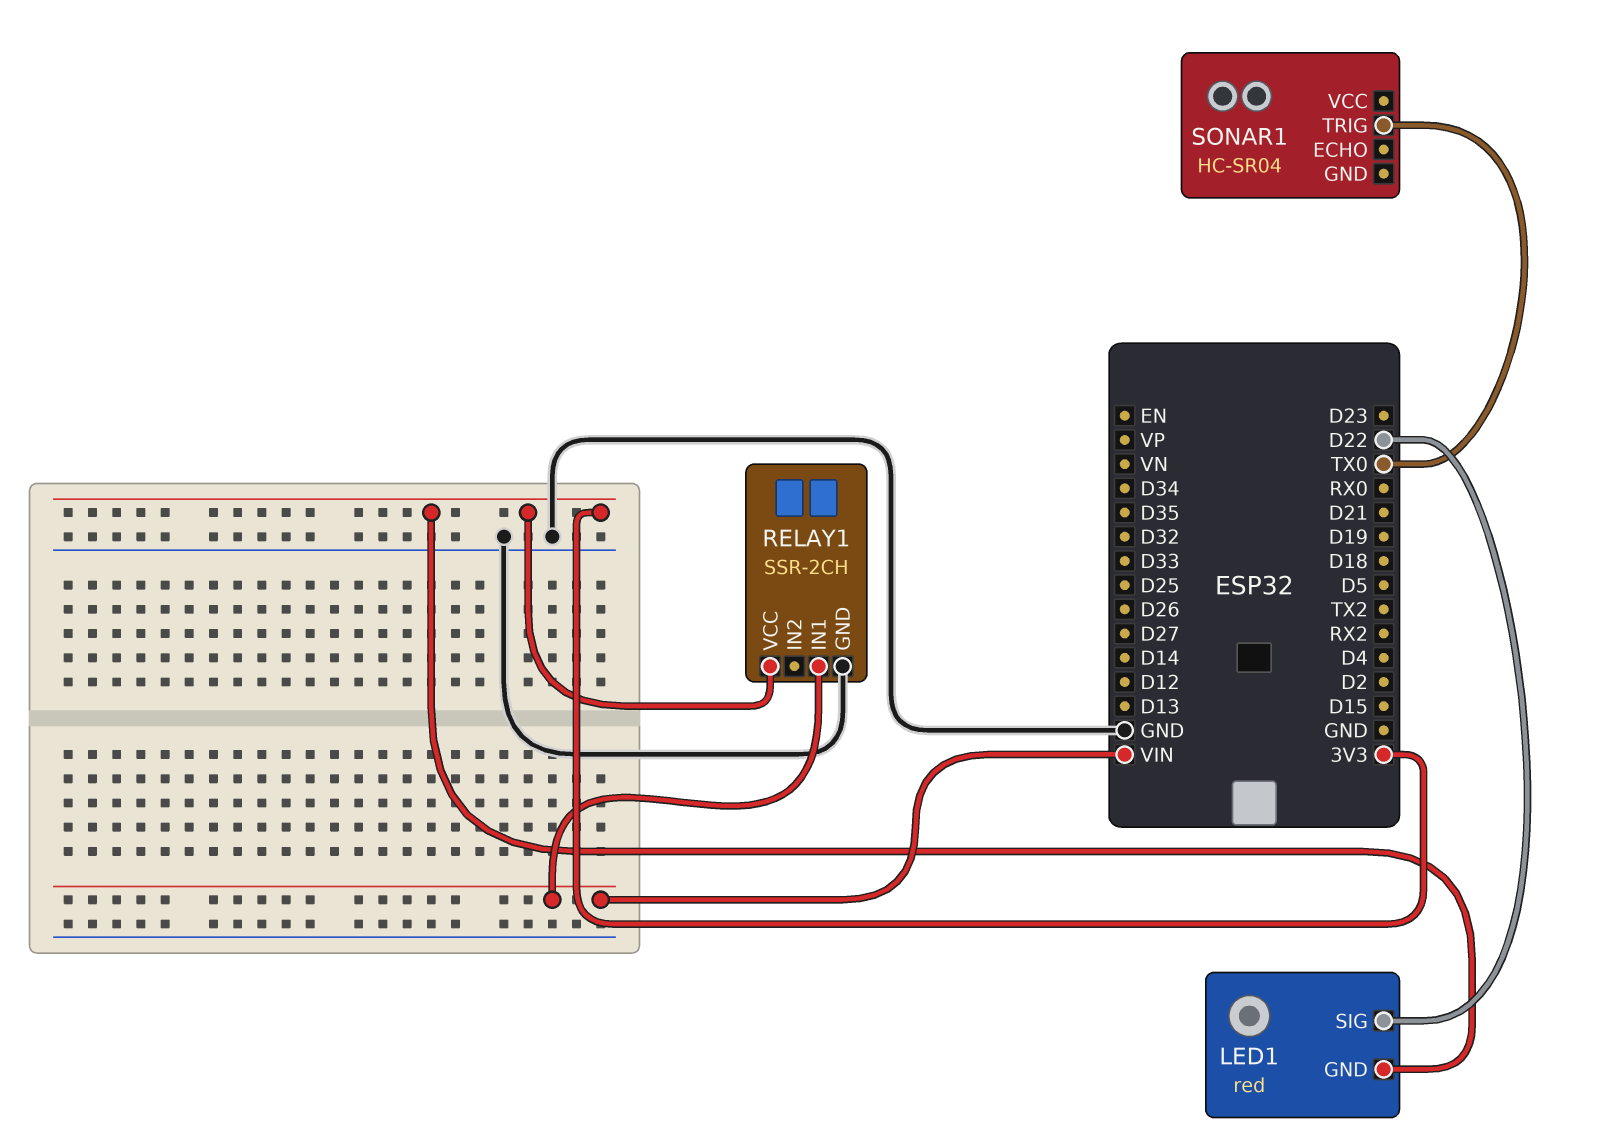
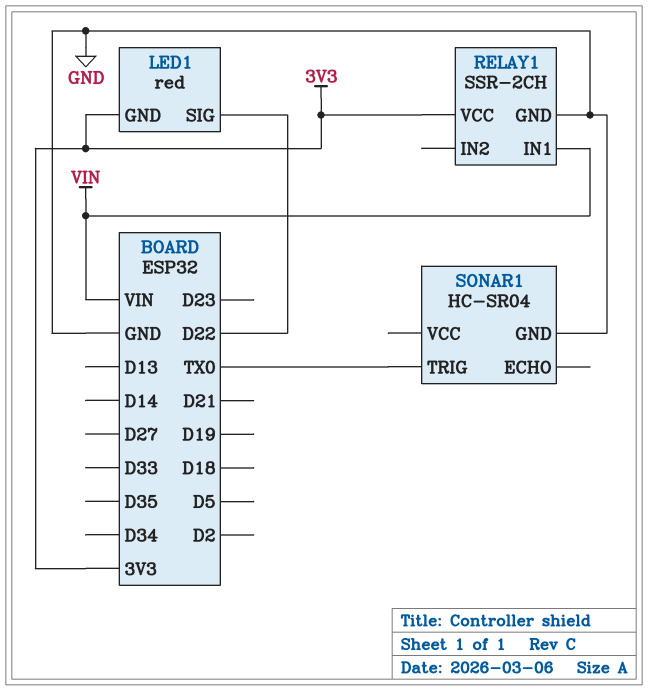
SONAR1 pin GND: none -> GND

